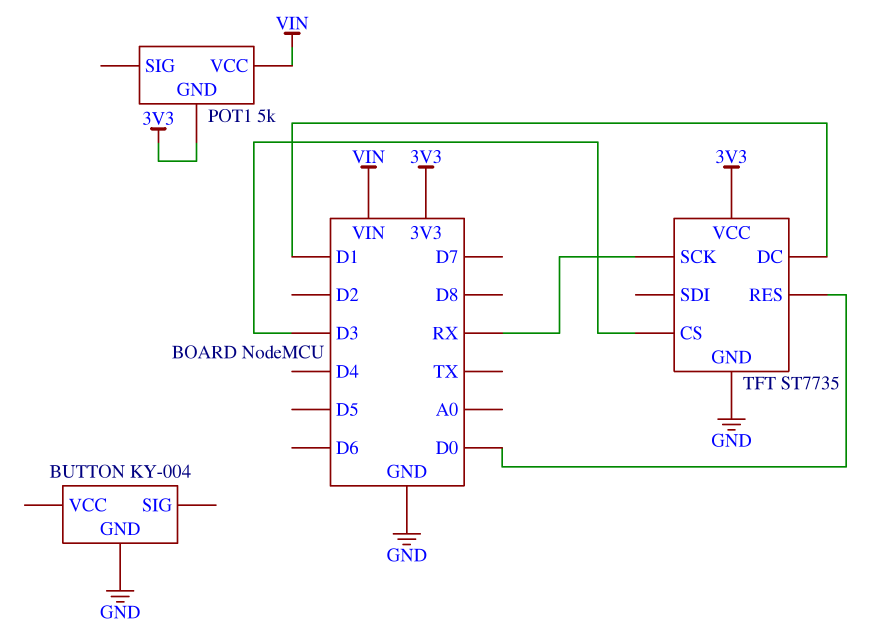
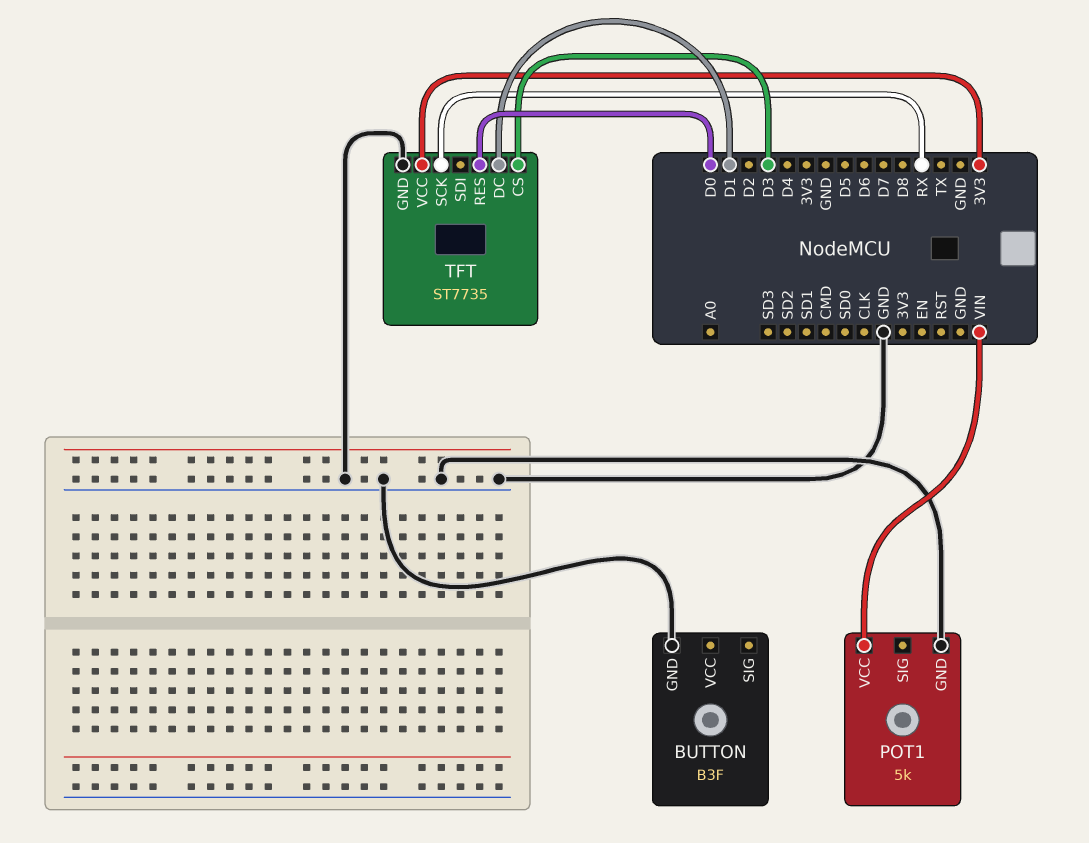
BUTTON: KY-004 -> B3F
POT1 pin GND: 3V3 -> GND

